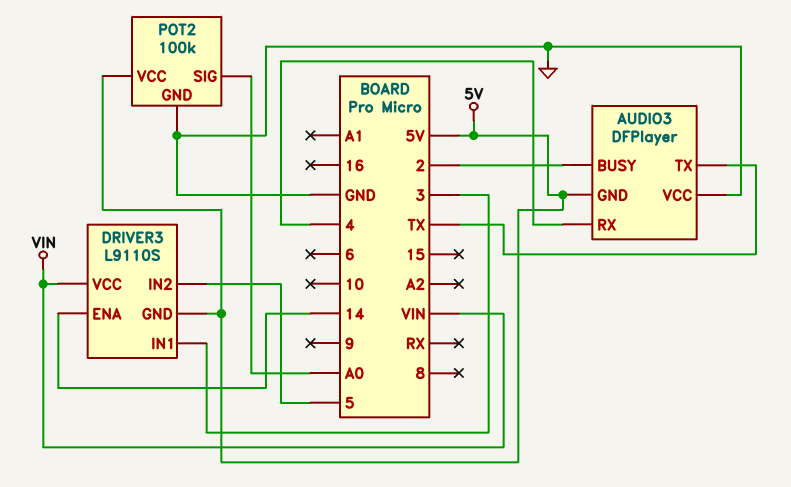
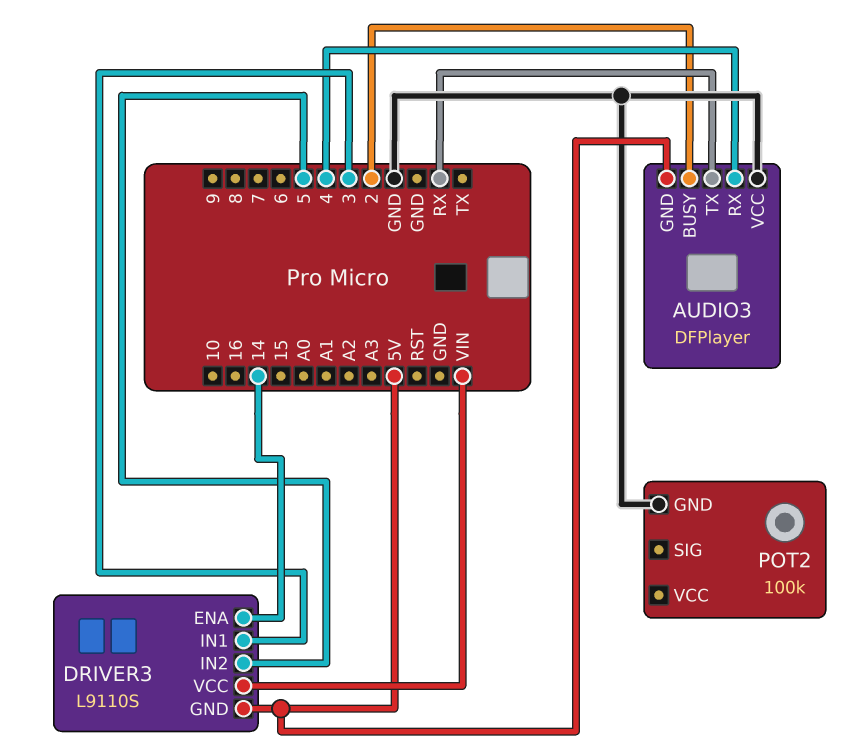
AUDIO3 pin TX: TX -> RX
POT2 pin SIG: A0 -> none
POT2 pin VCC: 5V -> none

